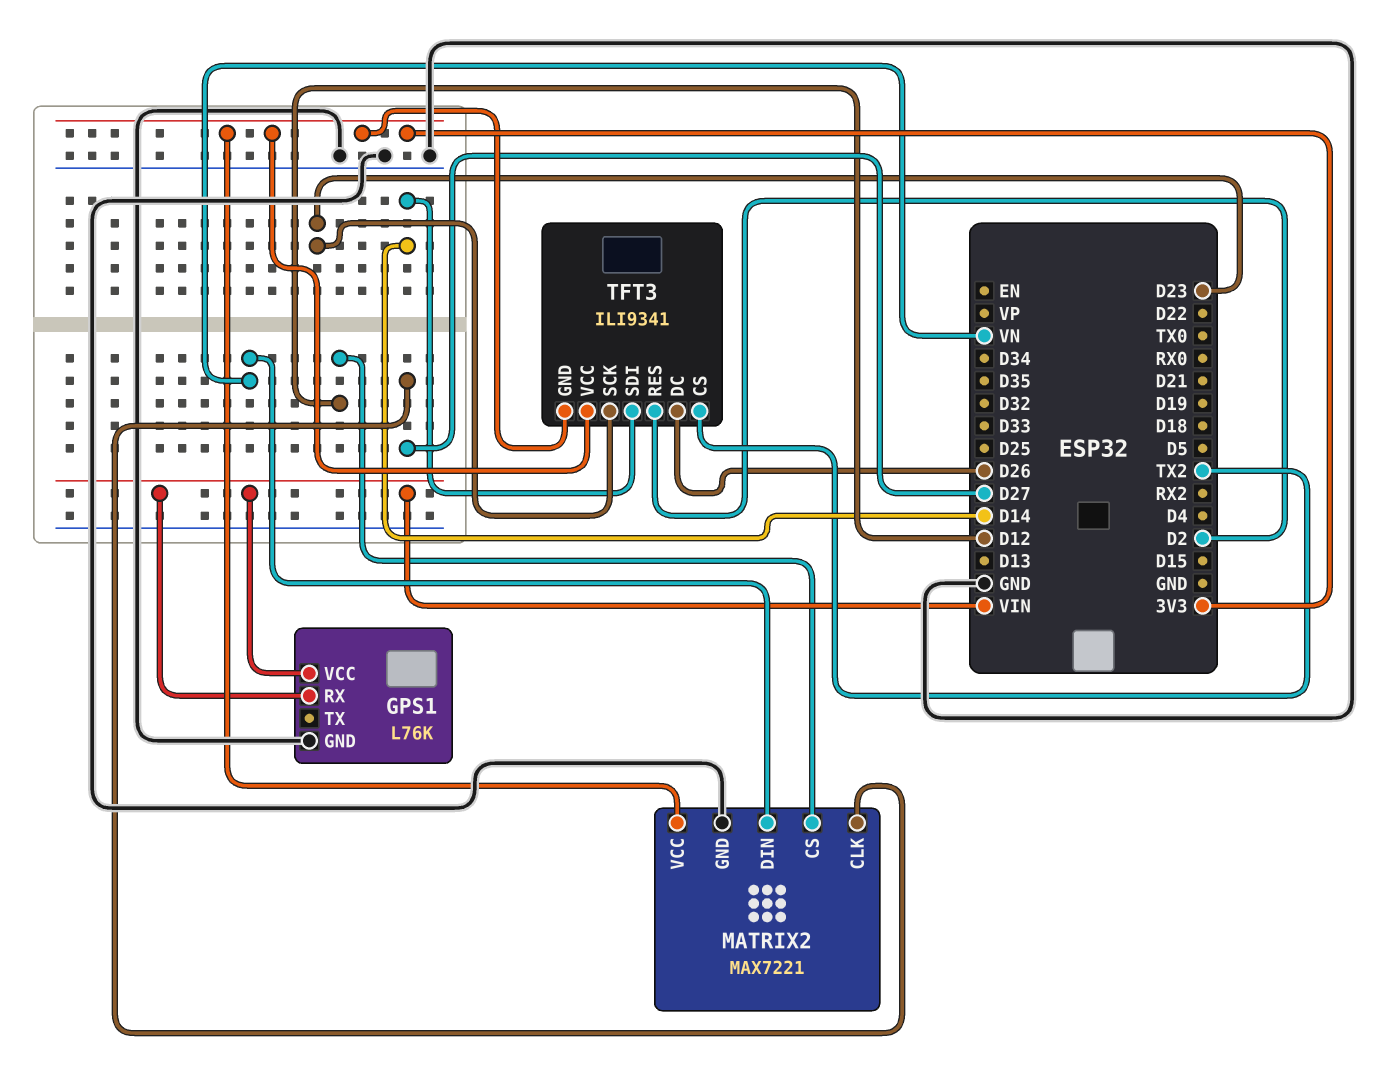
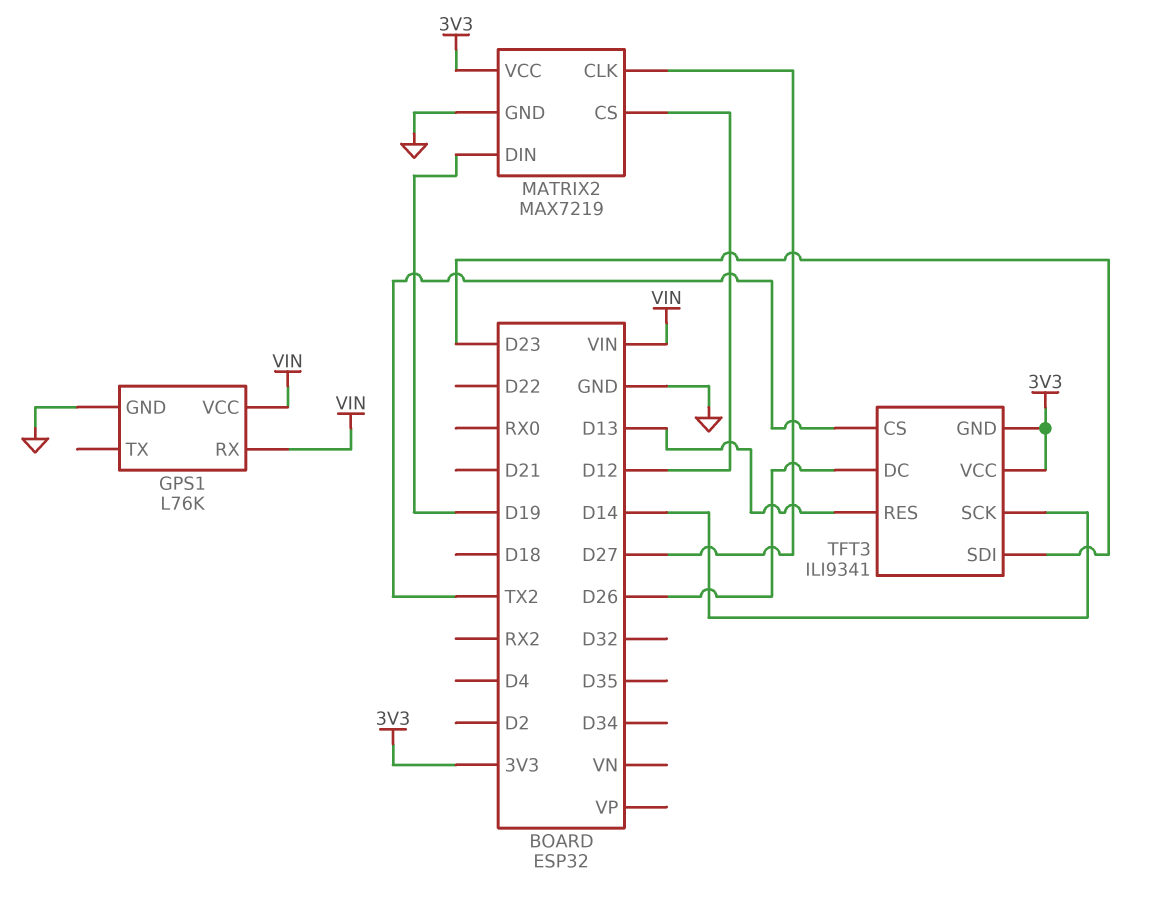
MATRIX2: MAX7221 -> MAX7219
MATRIX2 pin DIN: VN -> D19
TFT3 pin RES: D2 -> D13
TFT3 pin SCK: D23 -> D14
TFT3 pin SDI: D14 -> D23

